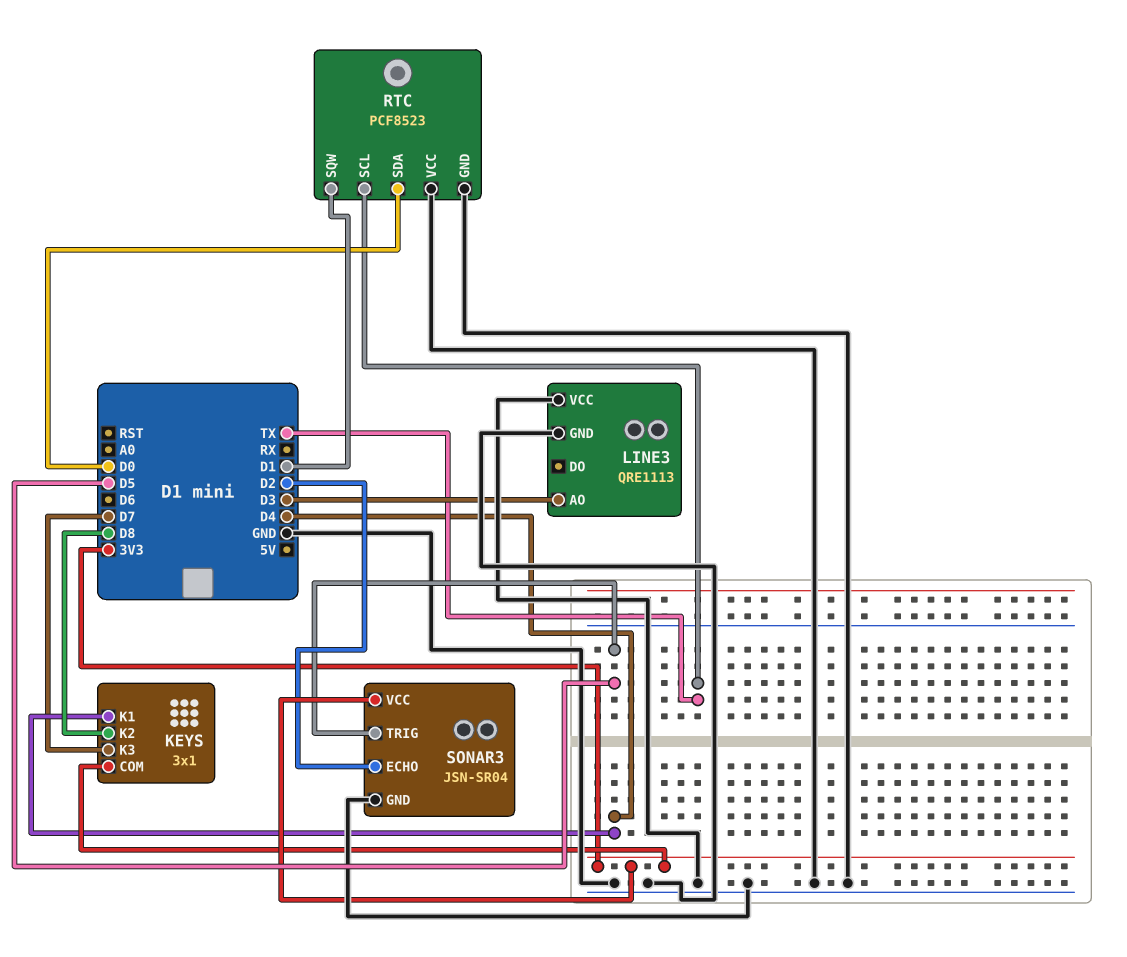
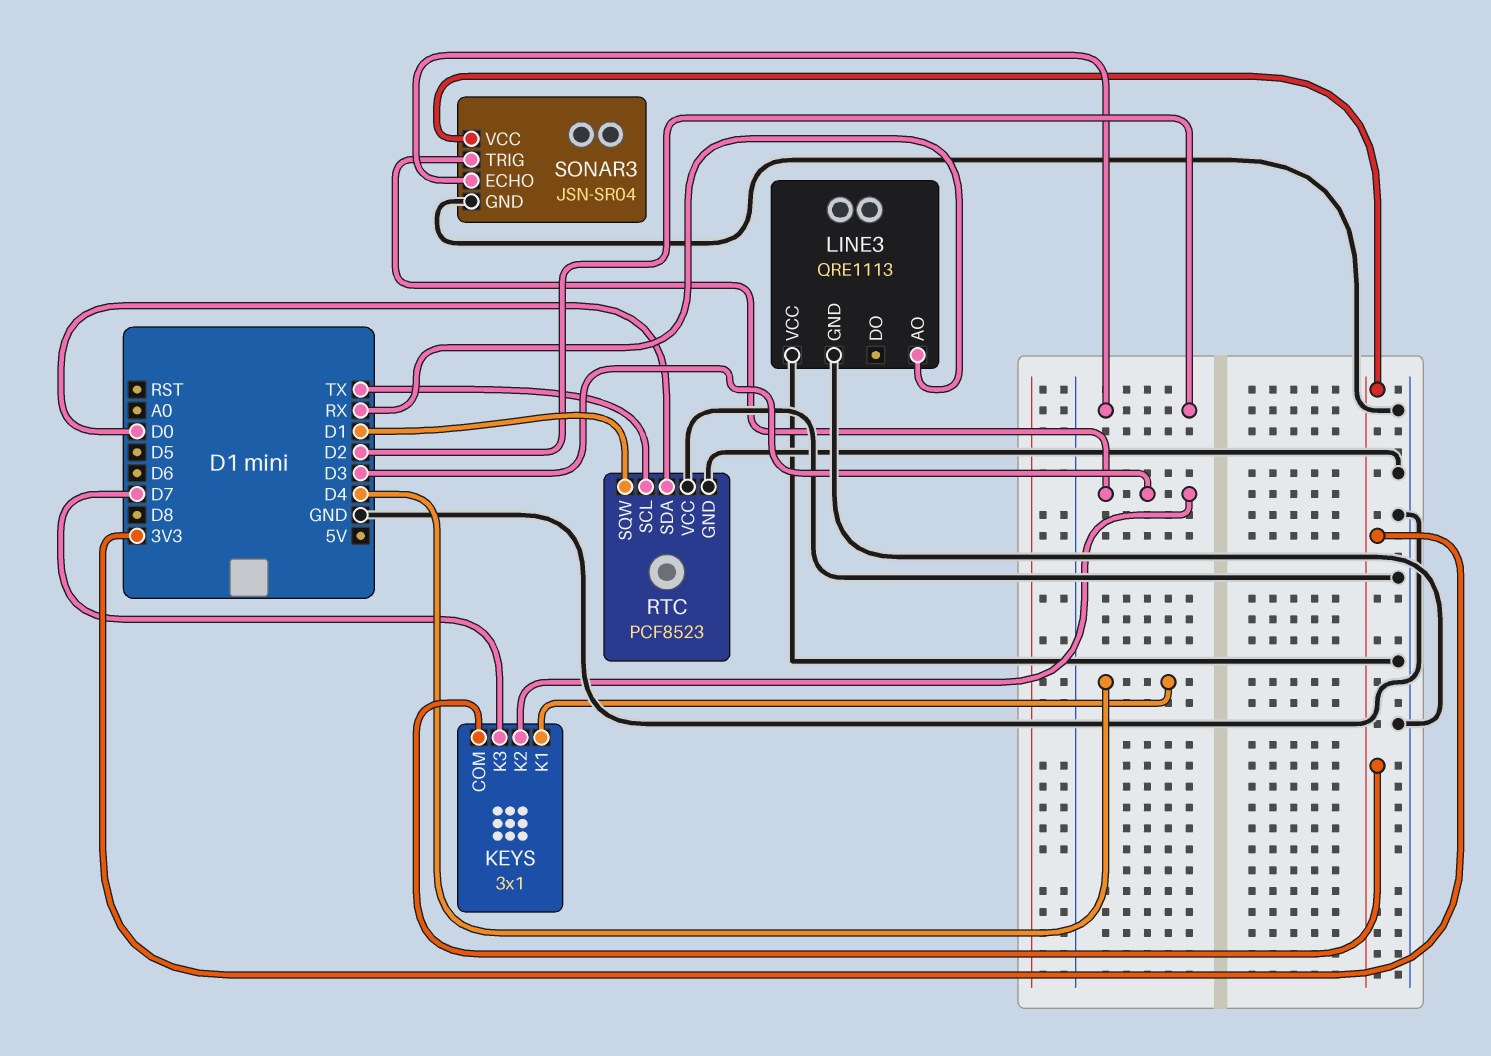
KEYS pin K2: D8 -> D3
LINE3 pin AO: D3 -> RX
SONAR3 pin TRIG: D5 -> D3

